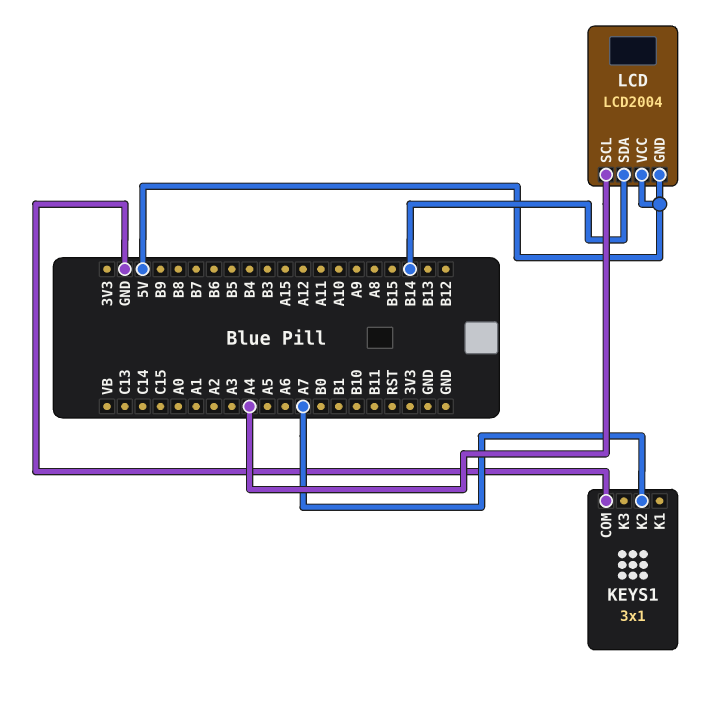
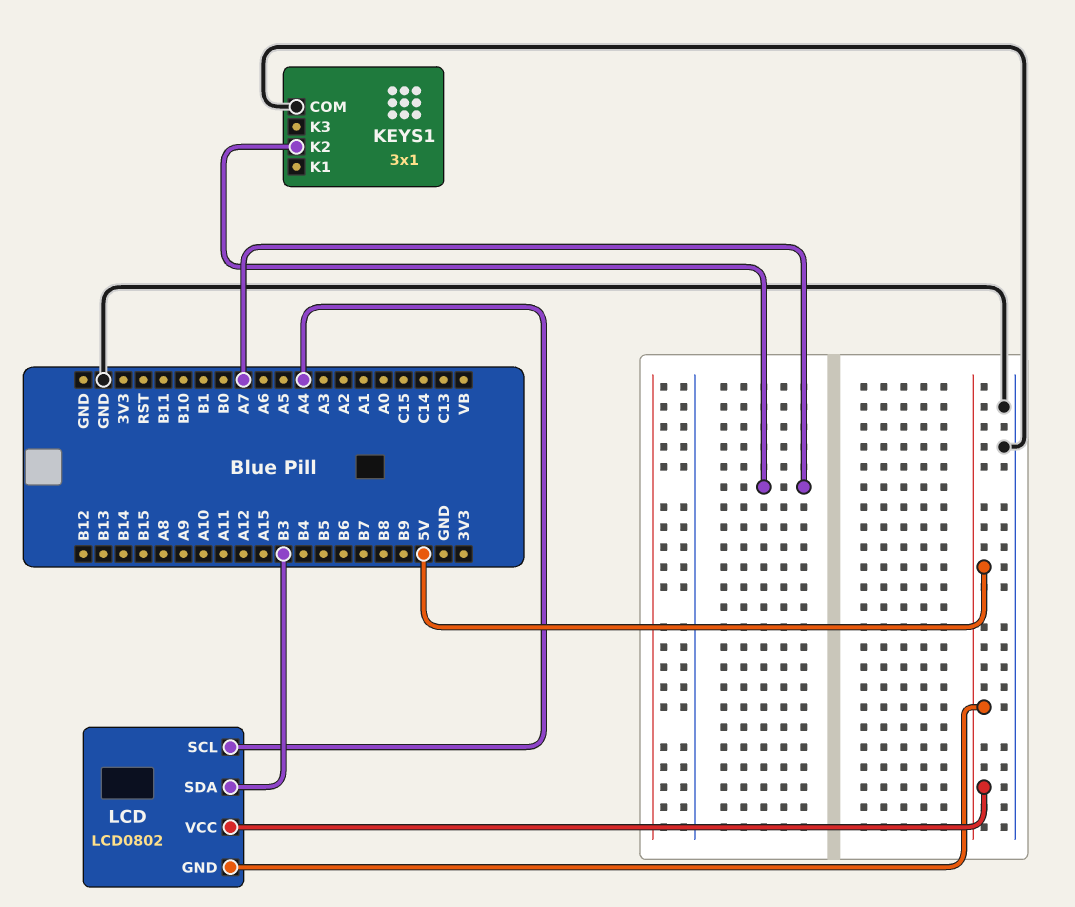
LCD: LCD2004 -> LCD0802
LCD pin SDA: B14 -> B3

